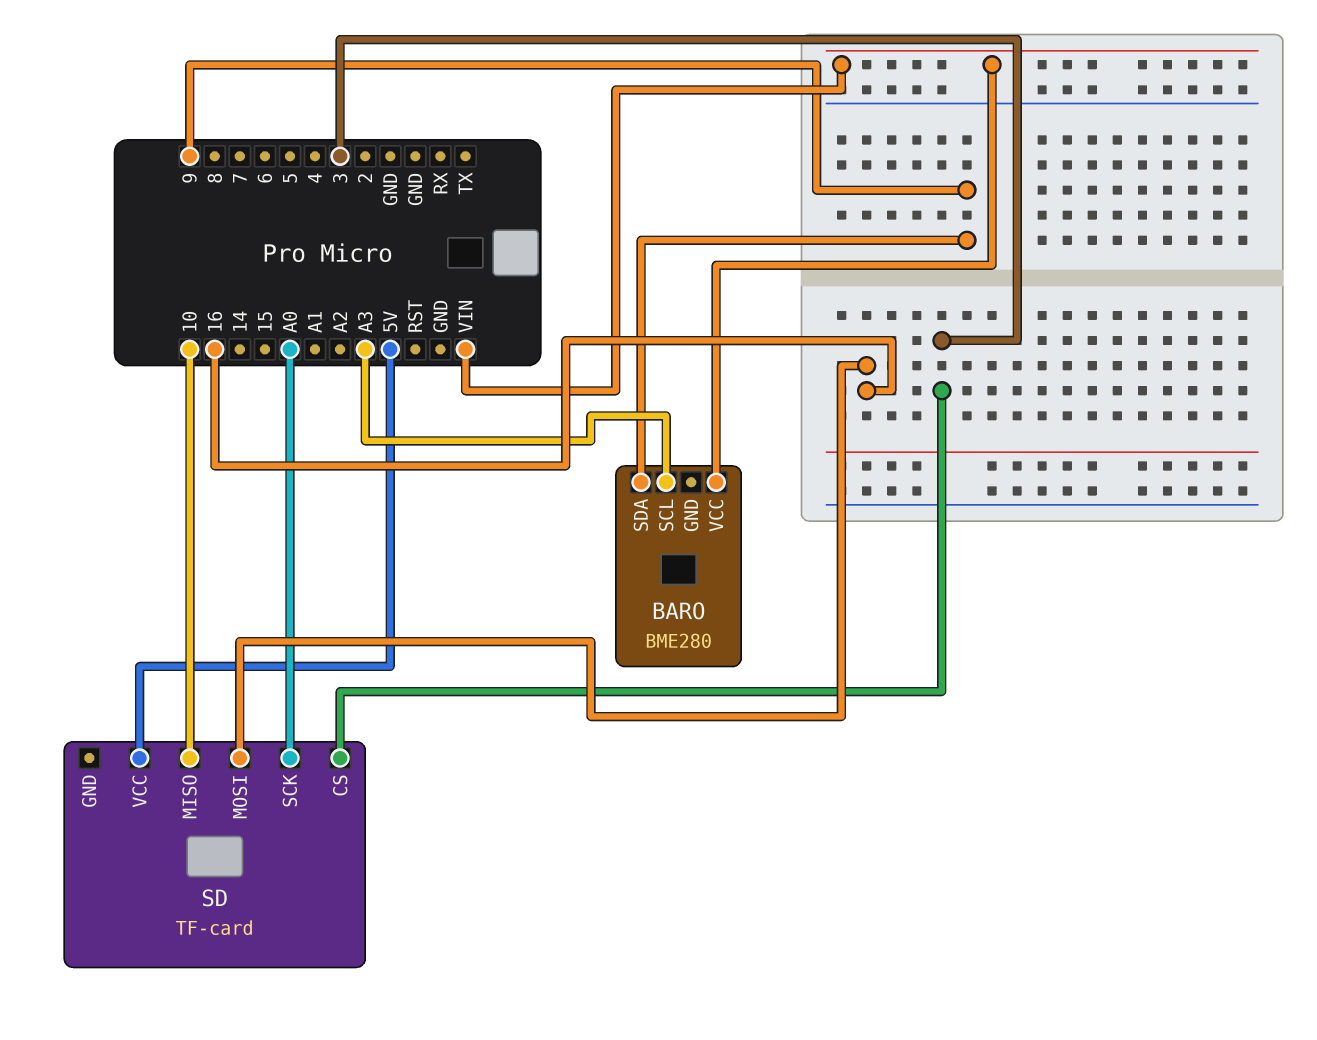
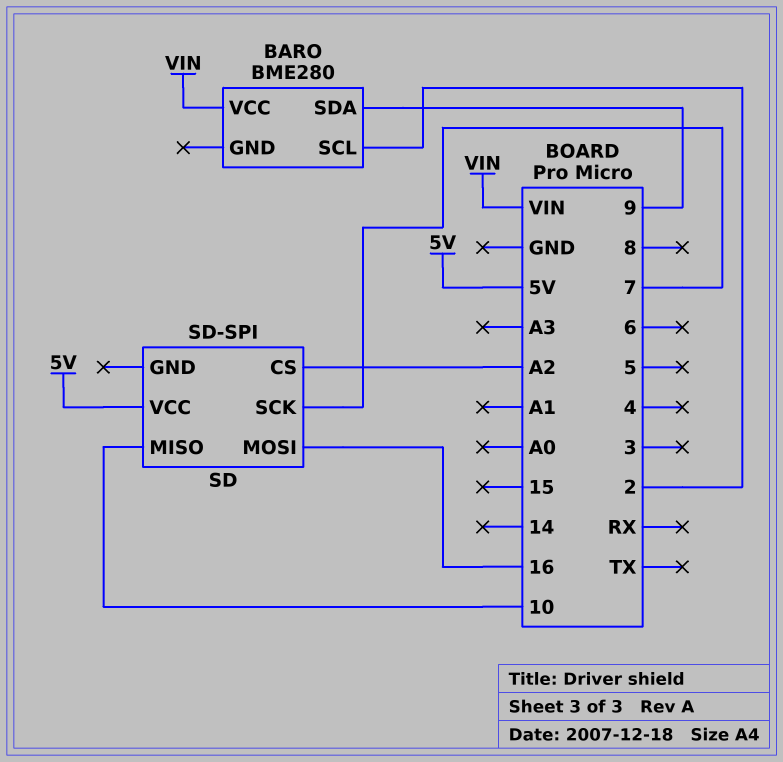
BARO pin SCL: A3 -> 2
SD: TF-card -> SD-SPI
SD pin CS: 3 -> A2
SD pin SCK: A0 -> 7

